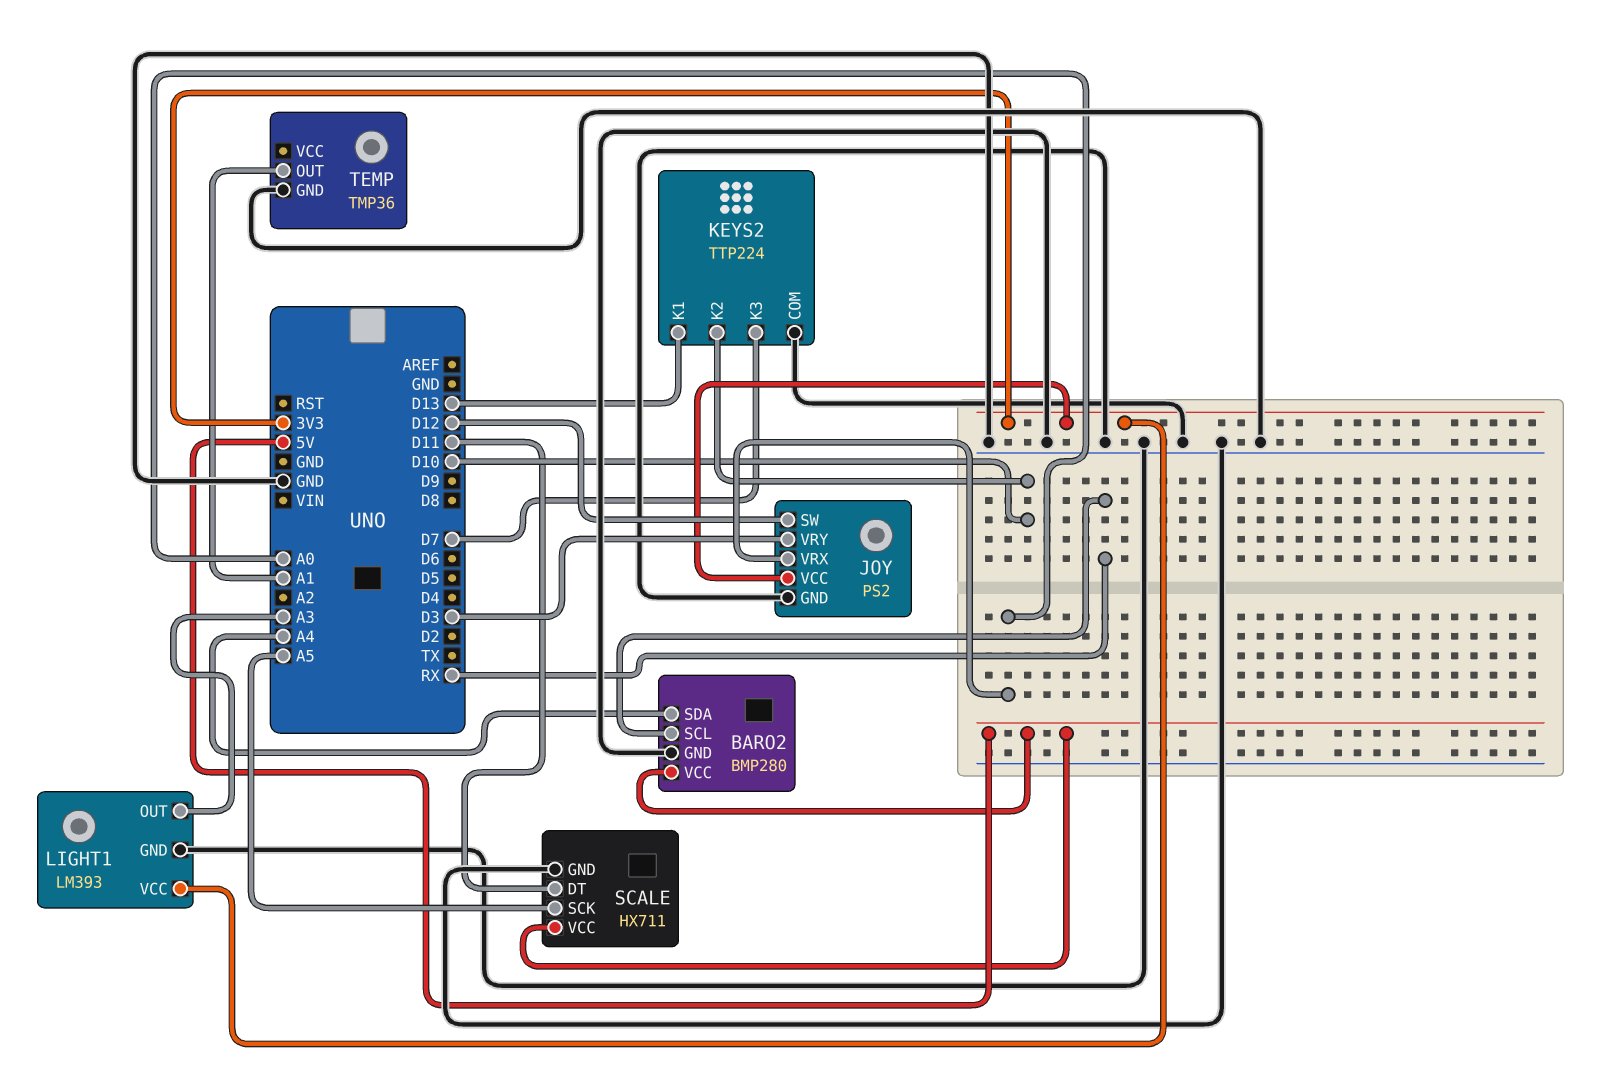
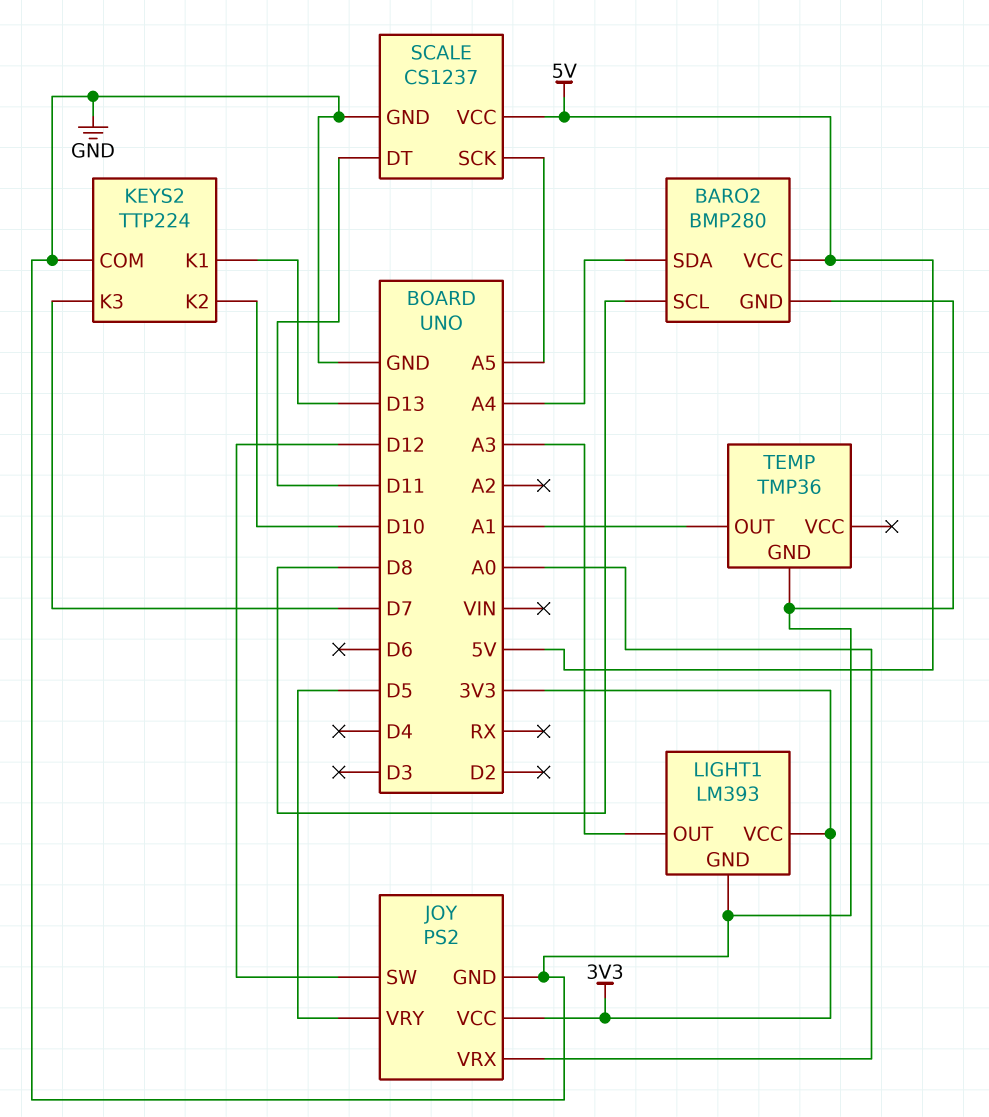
BARO2 pin SCL: RX -> D8
JOY pin VRY: D3 -> D5
SCALE: HX711 -> CS1237

